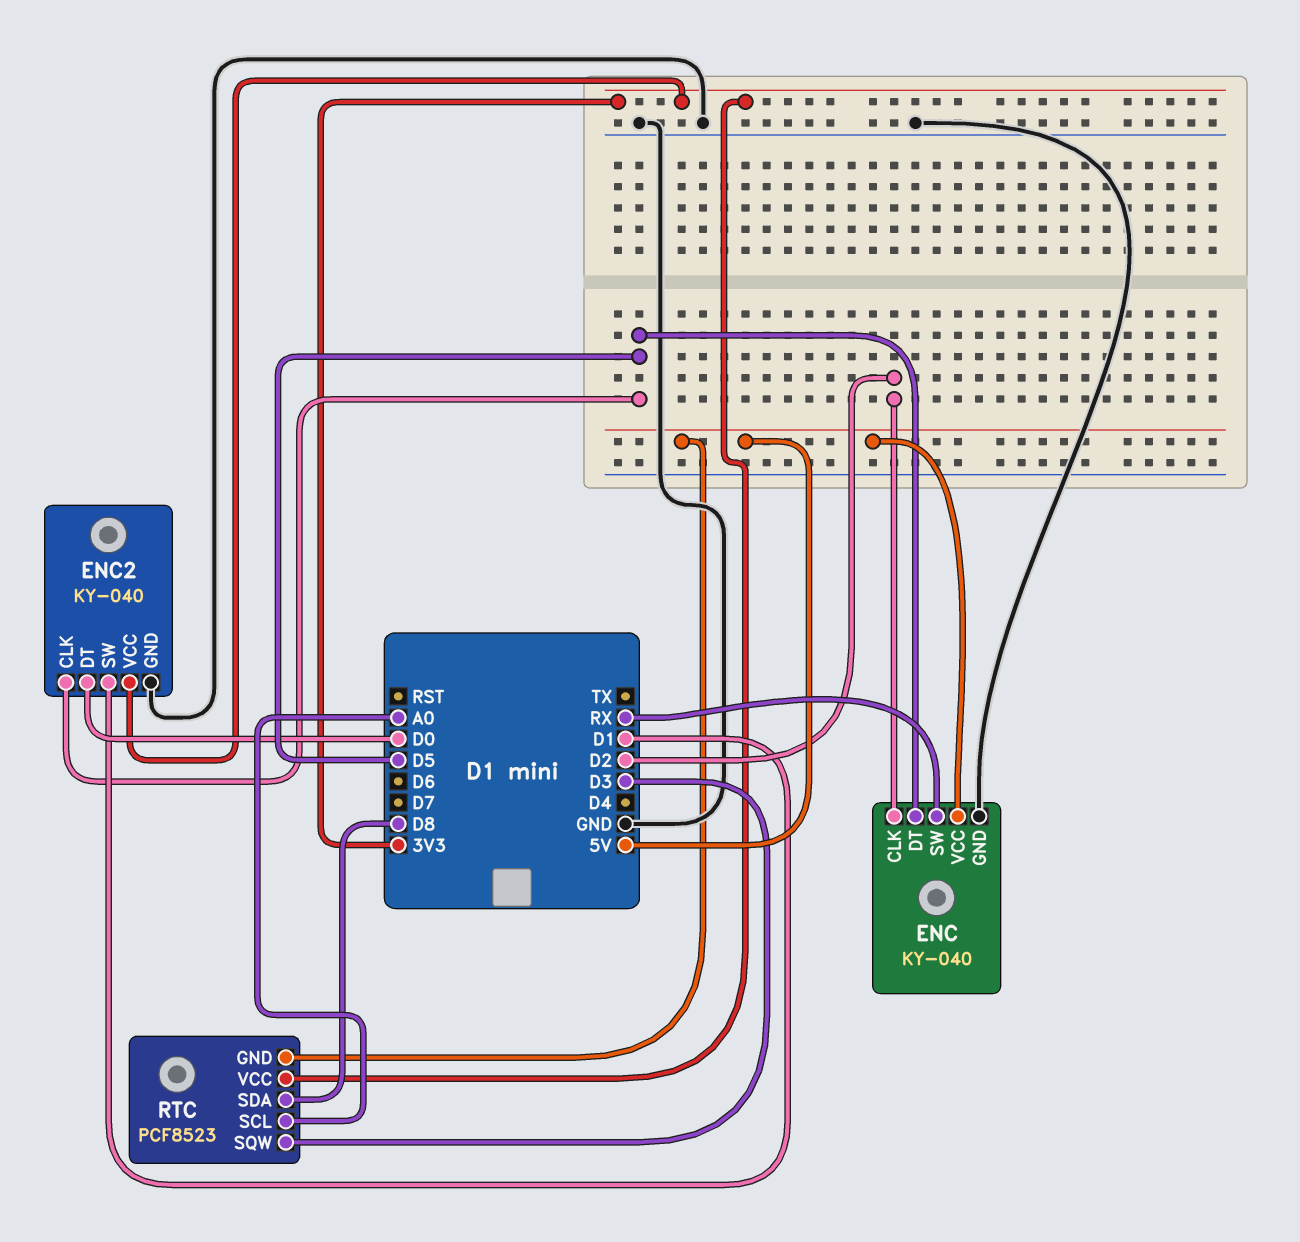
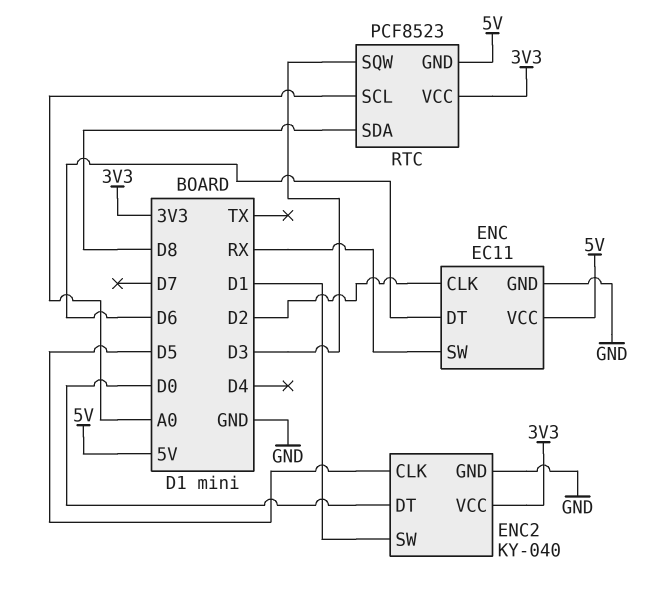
ENC: KY-040 -> EC11
ENC pin DT: D5 -> D6

